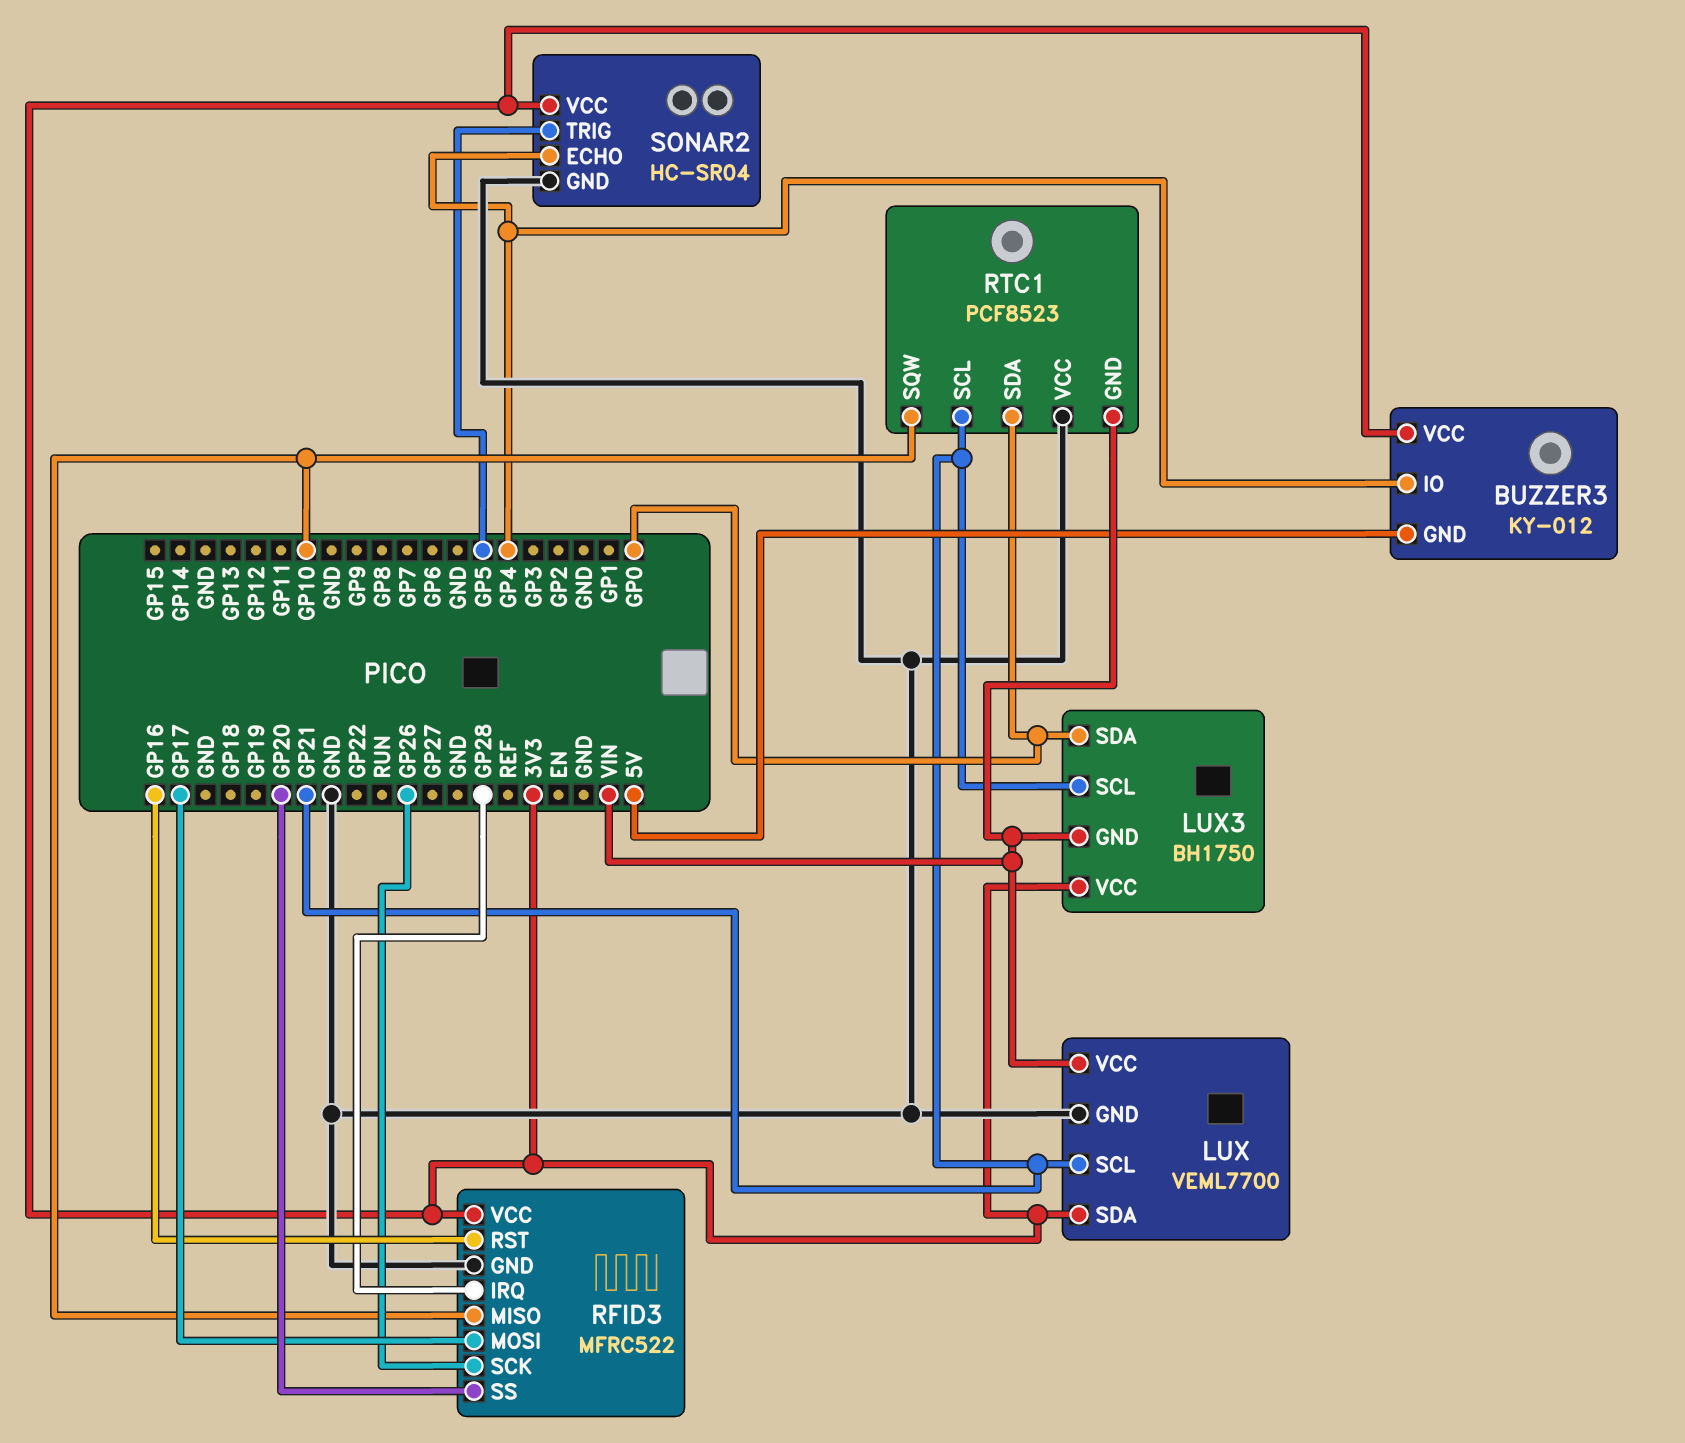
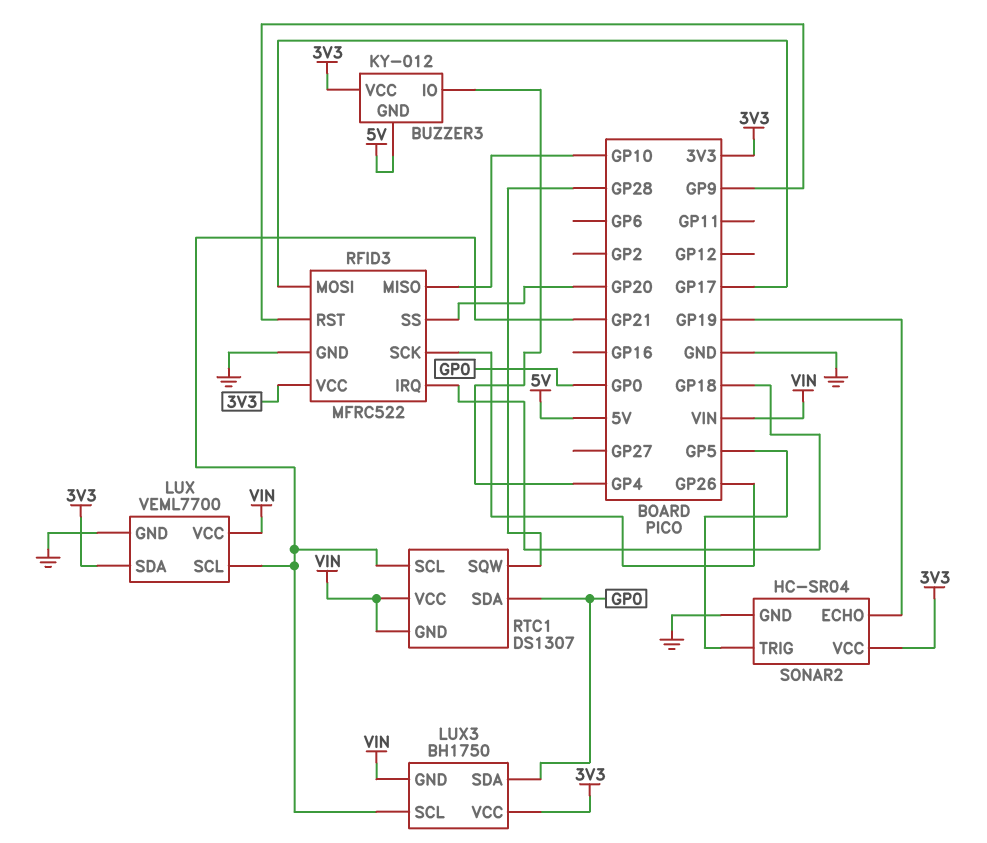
RFID3 pin IRQ: GP28 -> GP18
RFID3 pin RST: GP16 -> GP9
RTC1: PCF8523 -> DS1307
RTC1 pin SQW: GP10 -> GP28
RTC1 pin VCC: GND -> VIN
SONAR2 pin ECHO: GP4 -> GP19

